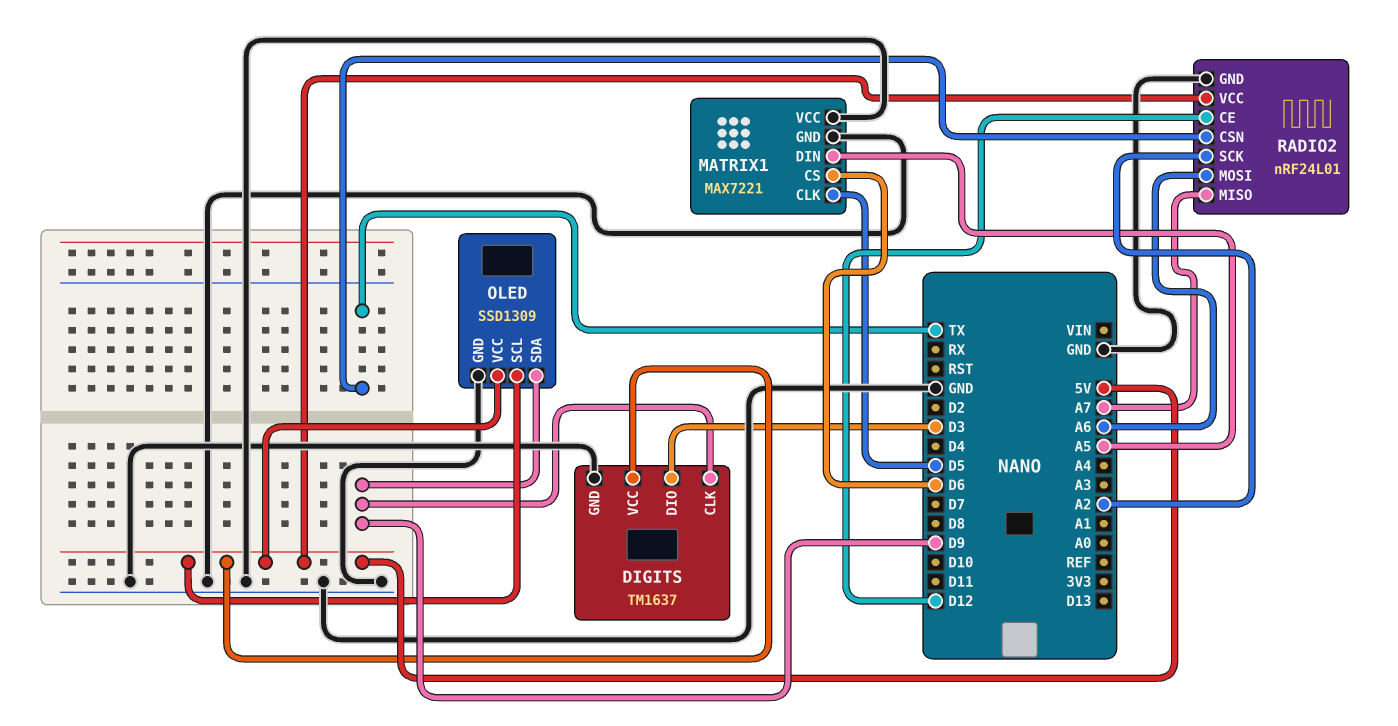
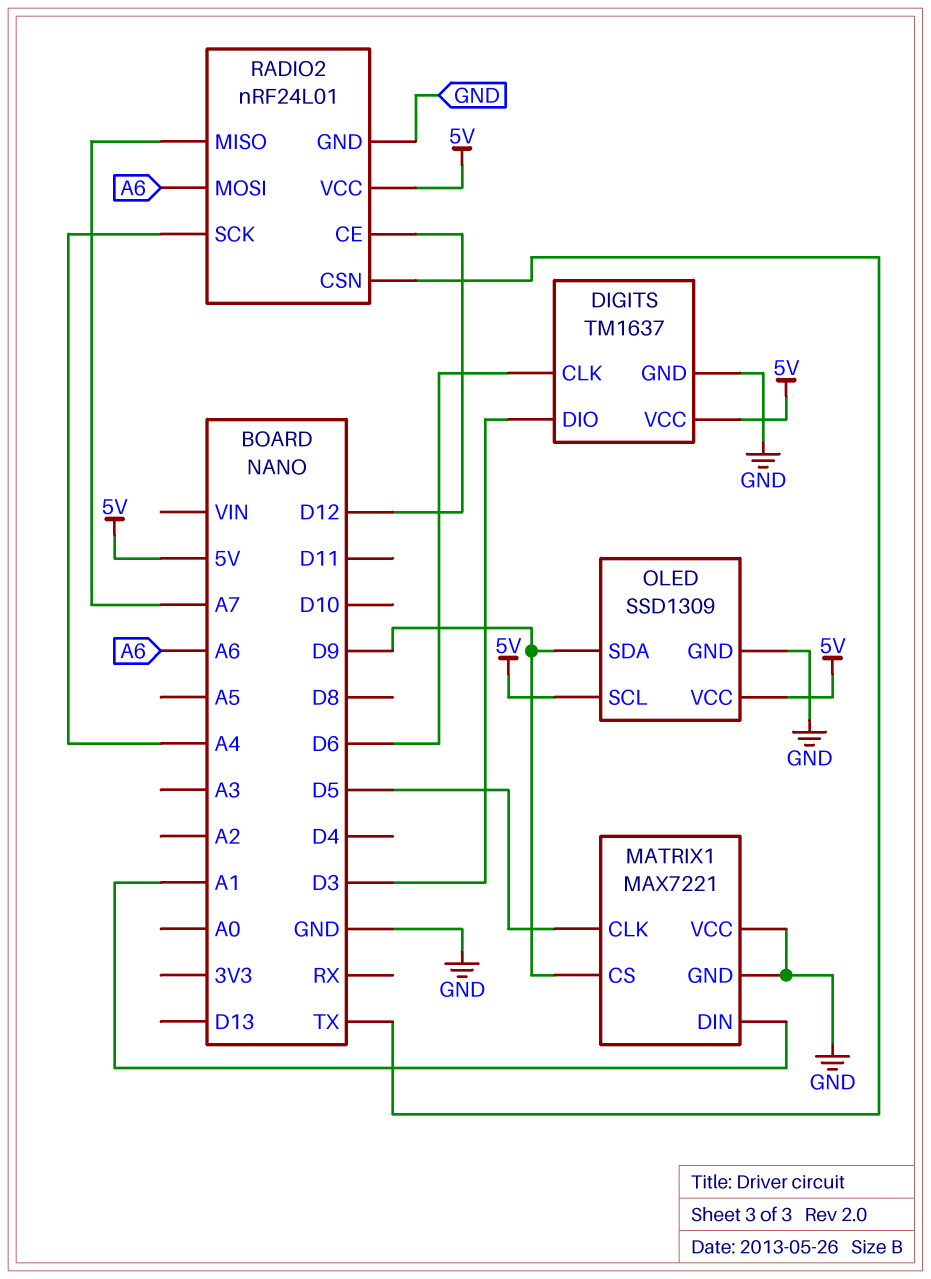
DIGITS pin CLK: D9 -> D6
MATRIX1 pin CS: D6 -> D9
MATRIX1 pin DIN: A5 -> A1
RADIO2 pin SCK: A2 -> A4

